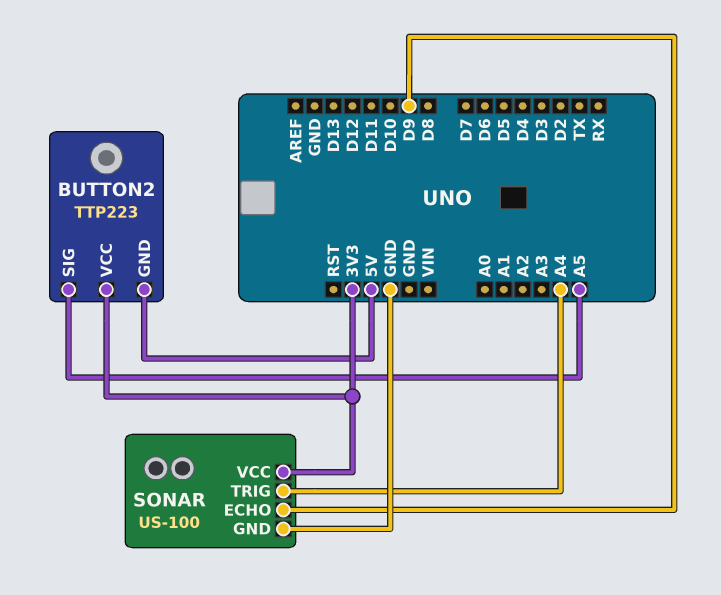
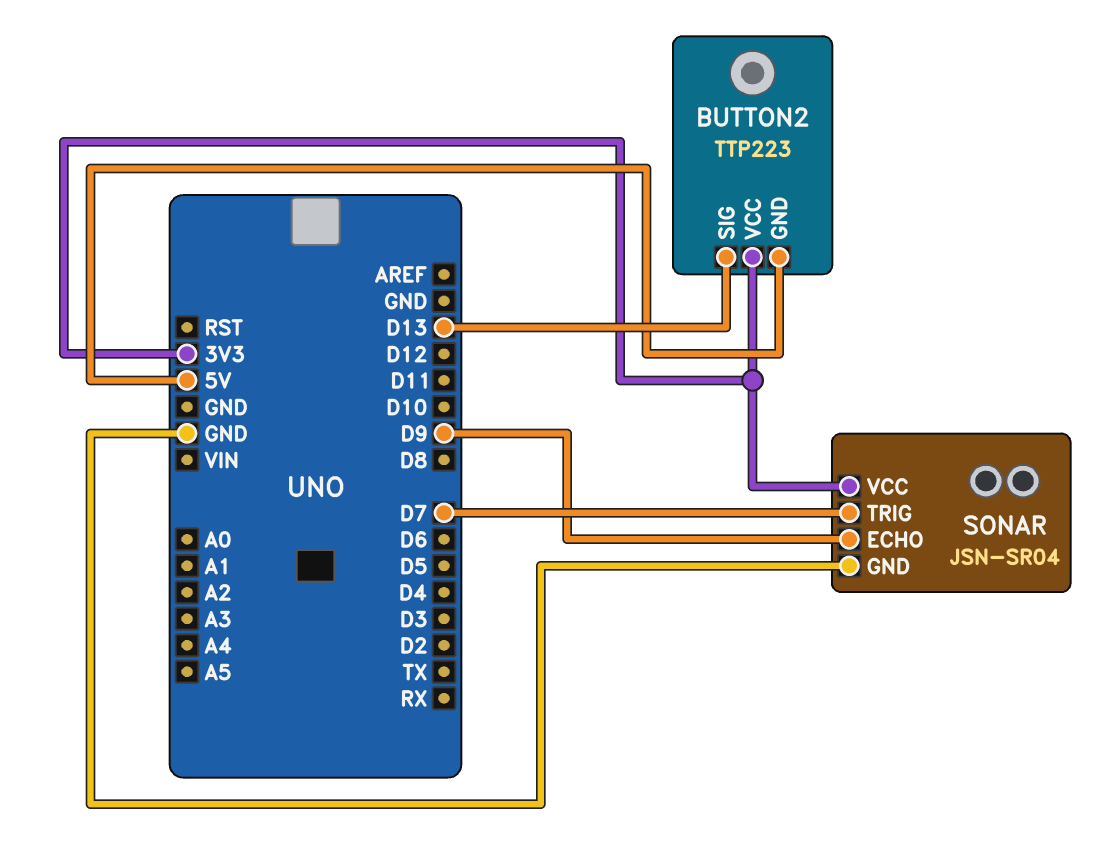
BUTTON2 pin SIG: A5 -> D13
SONAR: US-100 -> JSN-SR04
SONAR pin TRIG: A4 -> D7

